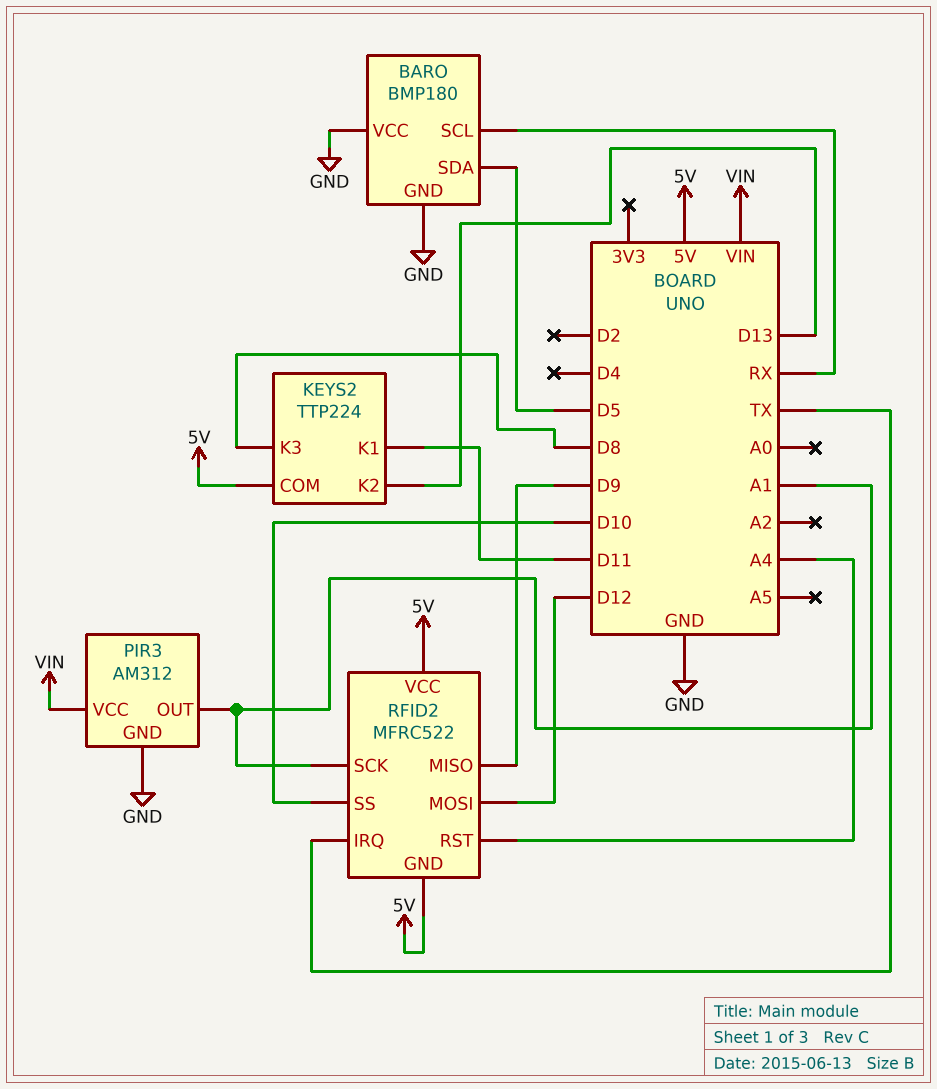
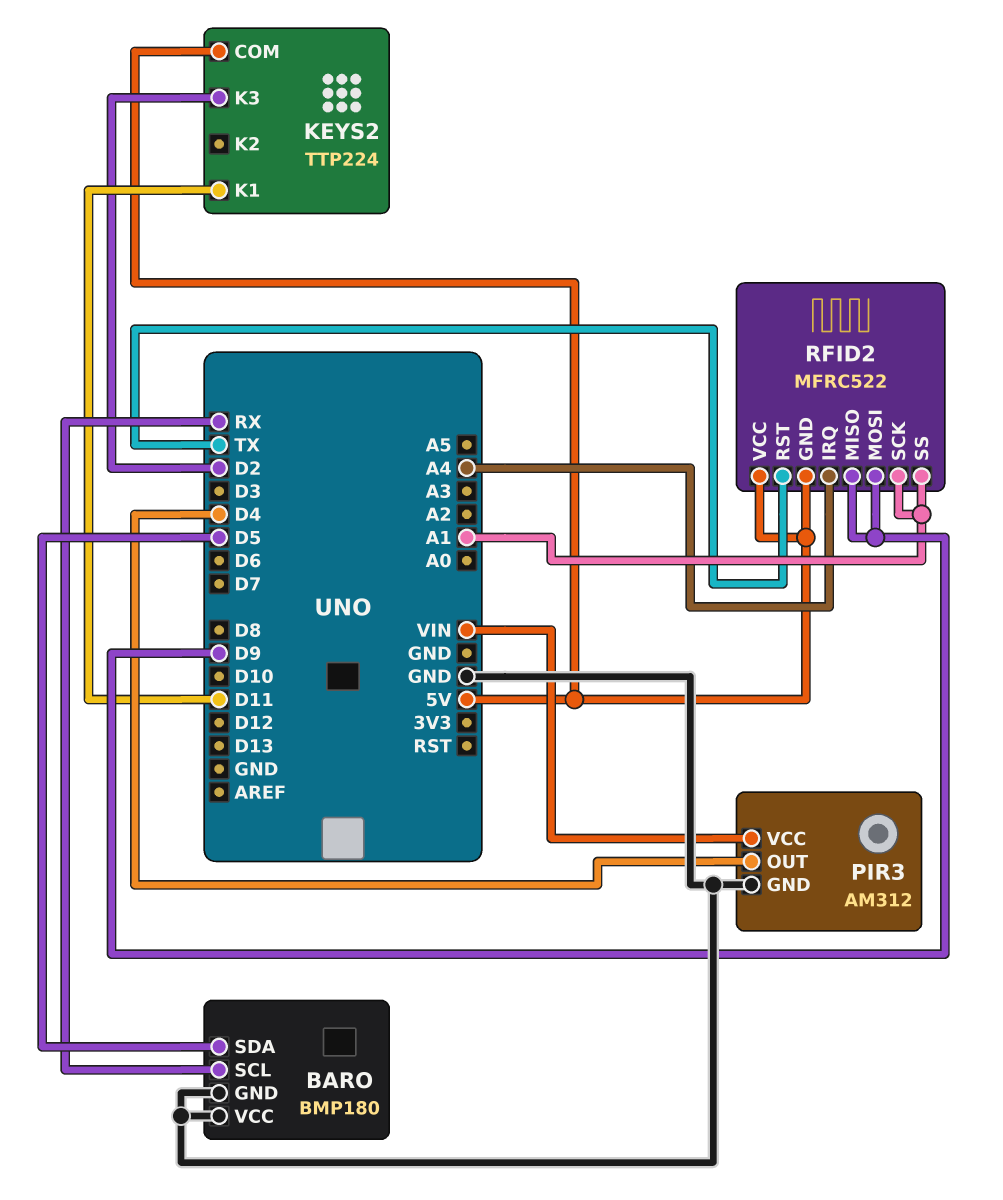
KEYS2 pin K2: D13 -> none
KEYS2 pin K3: D8 -> D2
PIR3 pin OUT: A1 -> D4
RFID2 pin IRQ: TX -> A4
RFID2 pin MOSI: D12 -> D9
RFID2 pin RST: A4 -> TX
RFID2 pin SS: D10 -> A1

